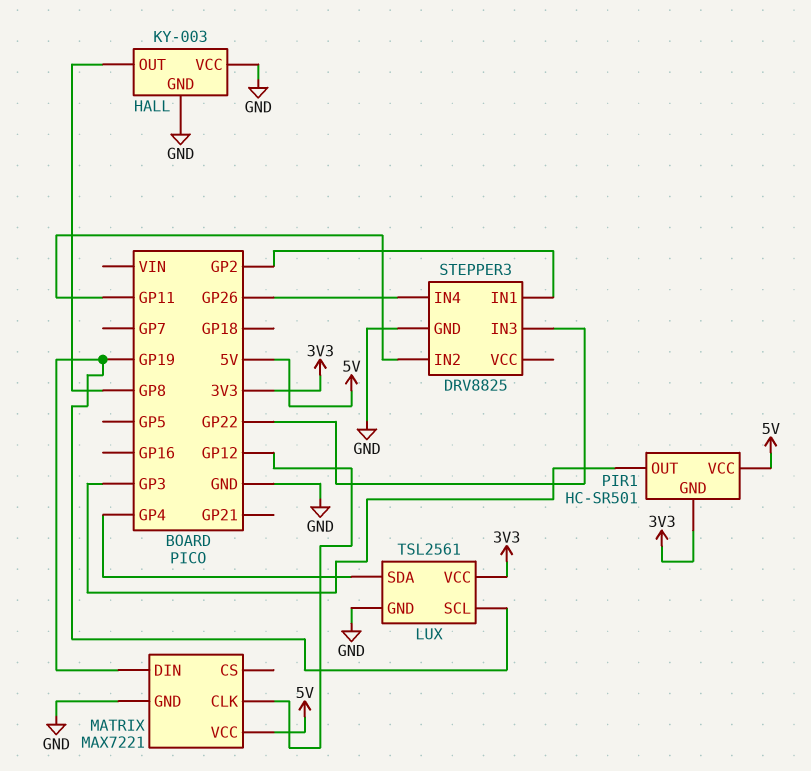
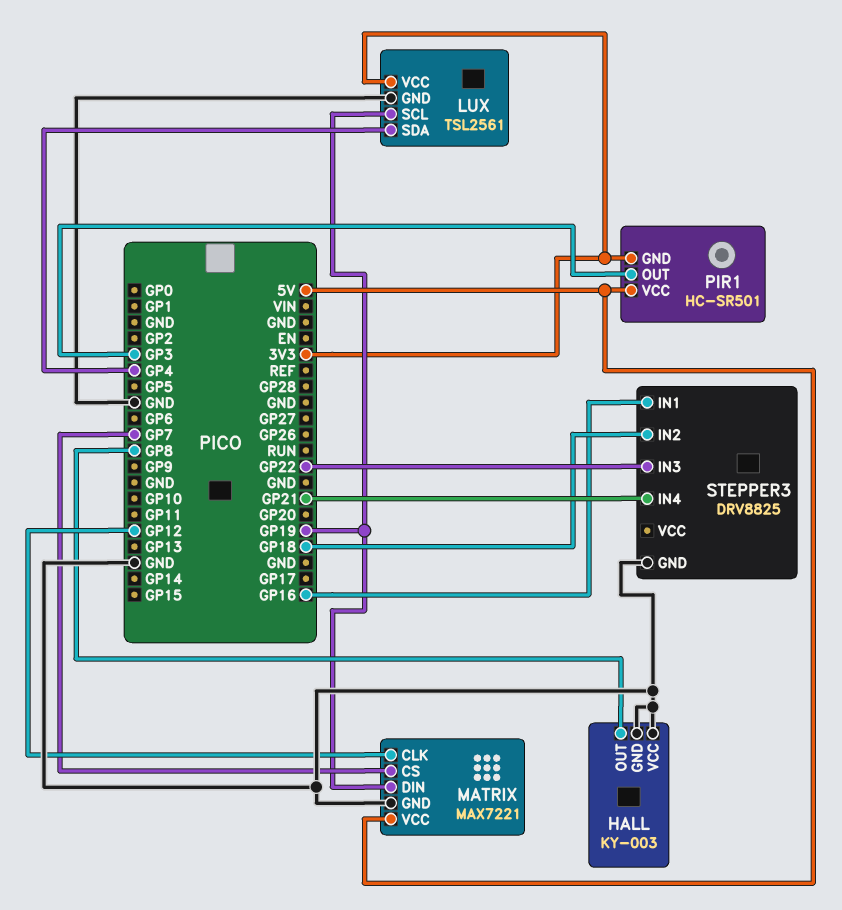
MATRIX pin CS: none -> GP7
STEPPER3 pin IN1: GP2 -> GP16
STEPPER3 pin IN2: GP11 -> GP18
STEPPER3 pin IN4: GP26 -> GP21

